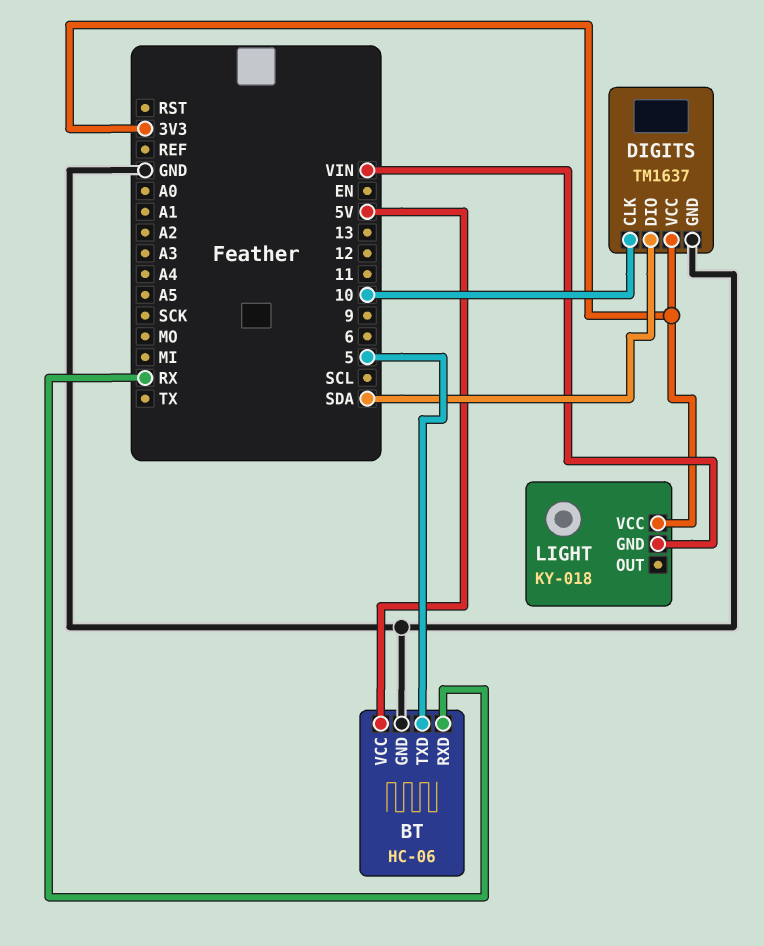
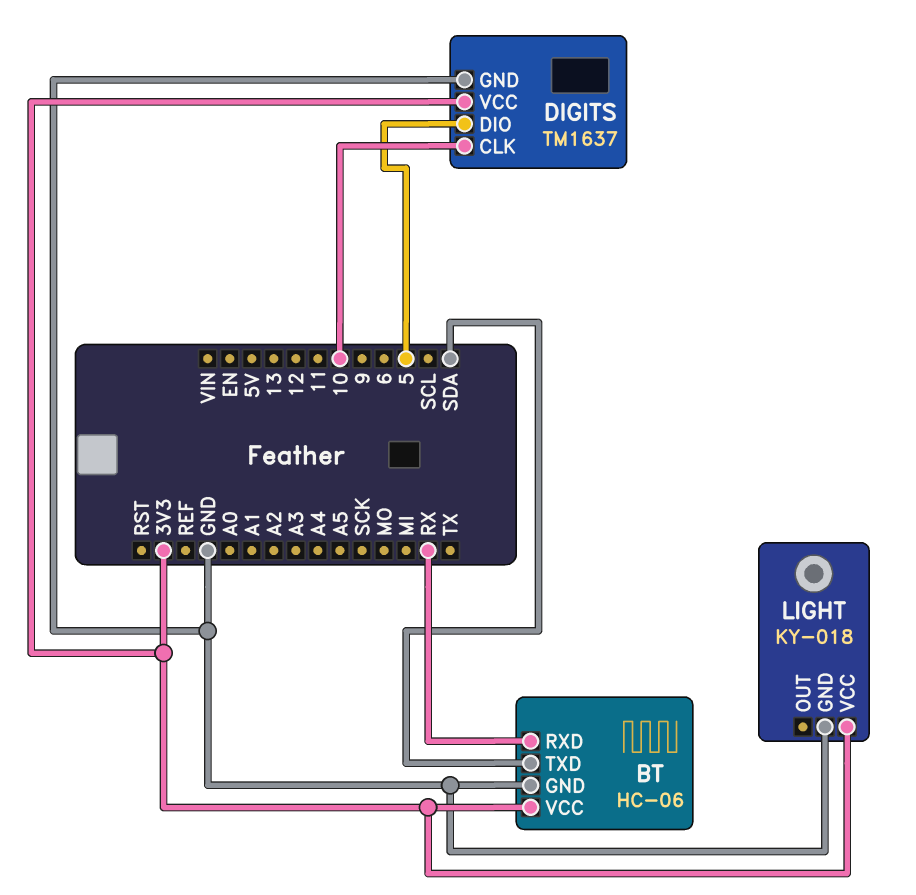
BT pin TXD: 5 -> SDA
BT pin VCC: 5V -> 3V3
DIGITS pin DIO: SDA -> 5
LIGHT pin GND: VIN -> GND

